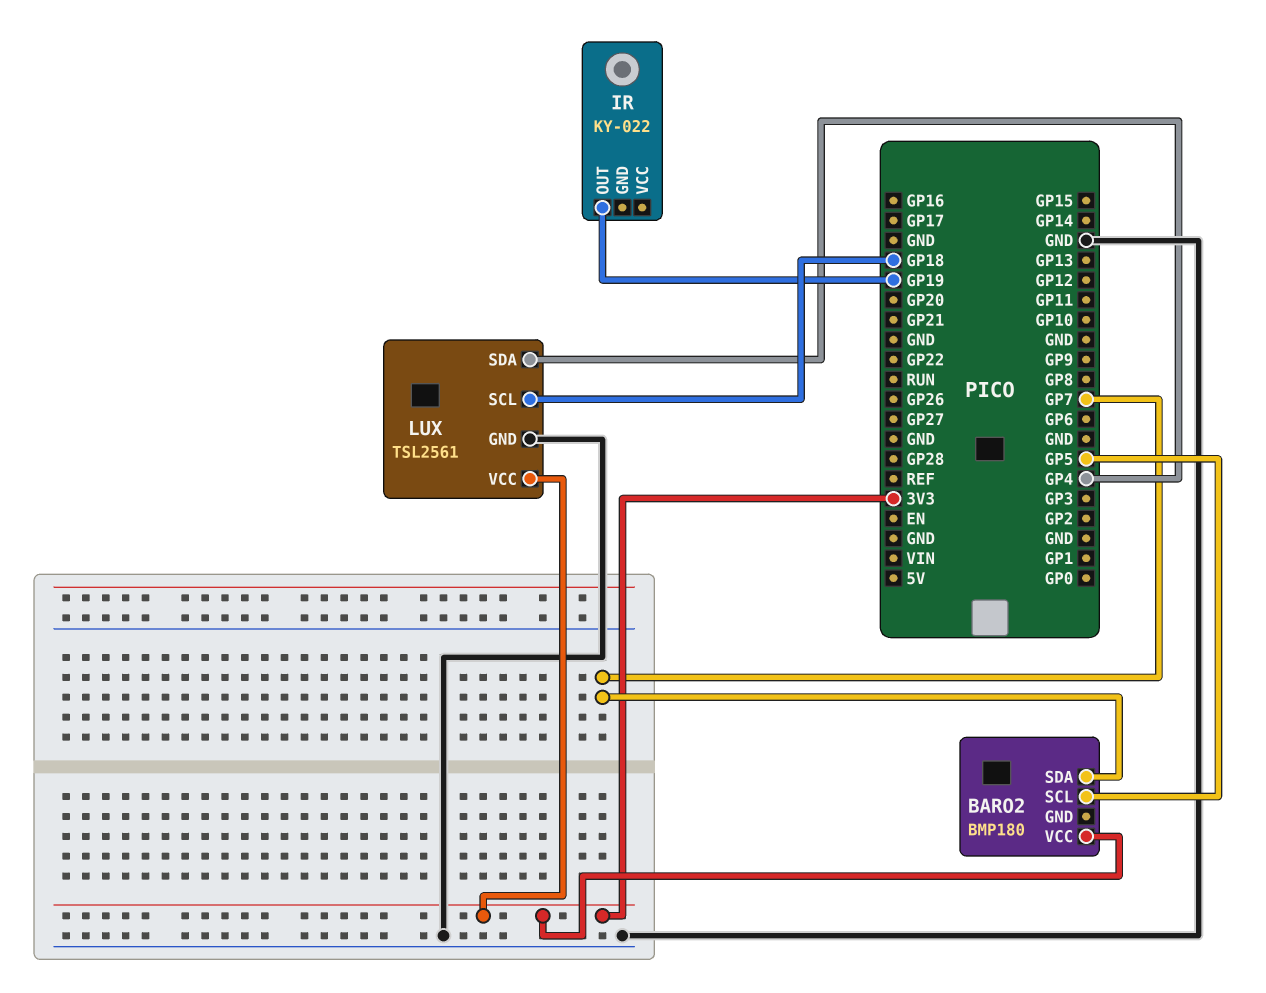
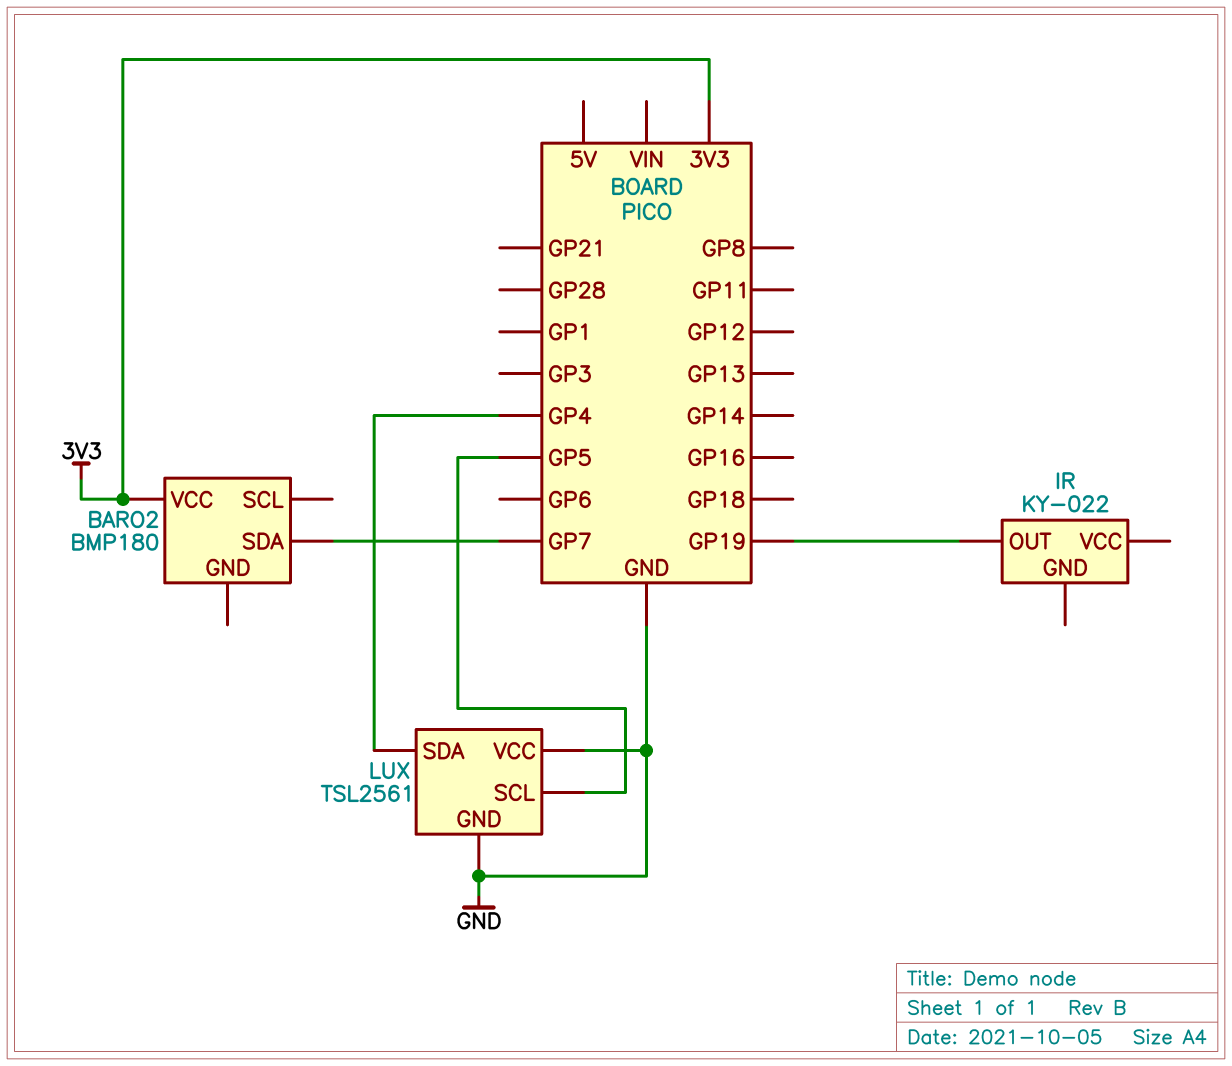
BARO2 pin SCL: GP5 -> none
LUX pin SCL: GP18 -> GP5
LUX pin VCC: 3V3 -> GND

